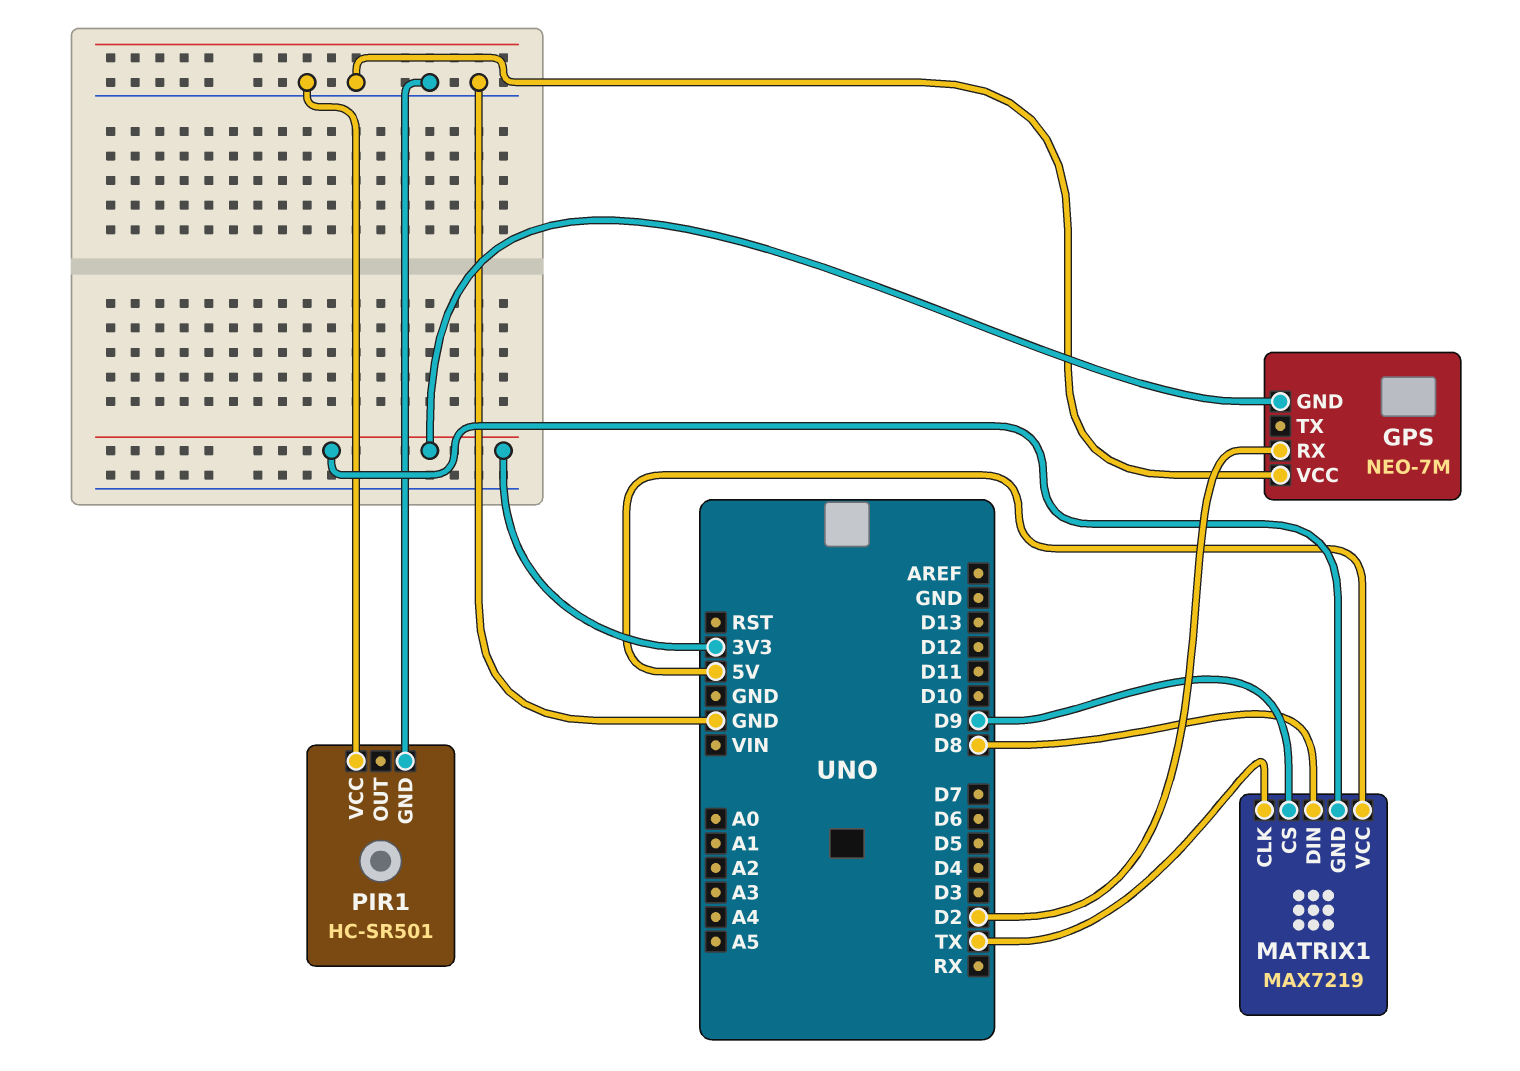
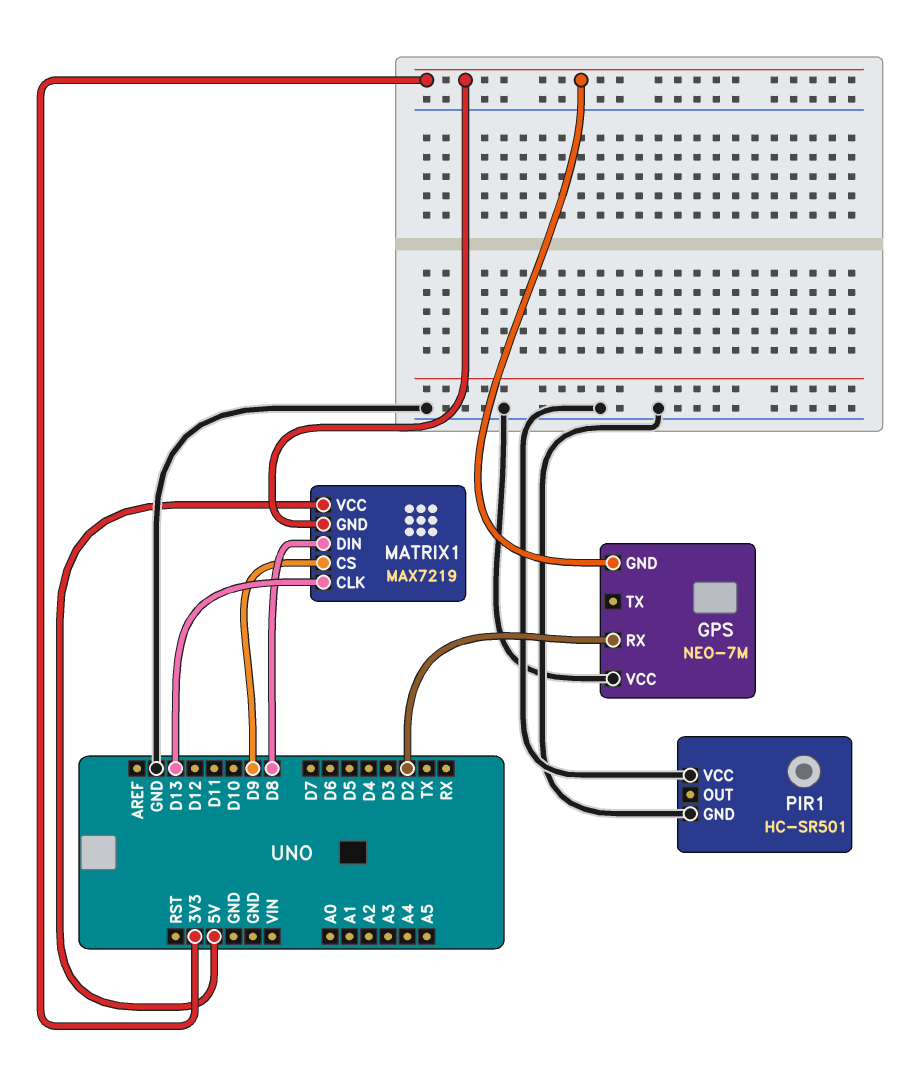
MATRIX1 pin CLK: TX -> D13

